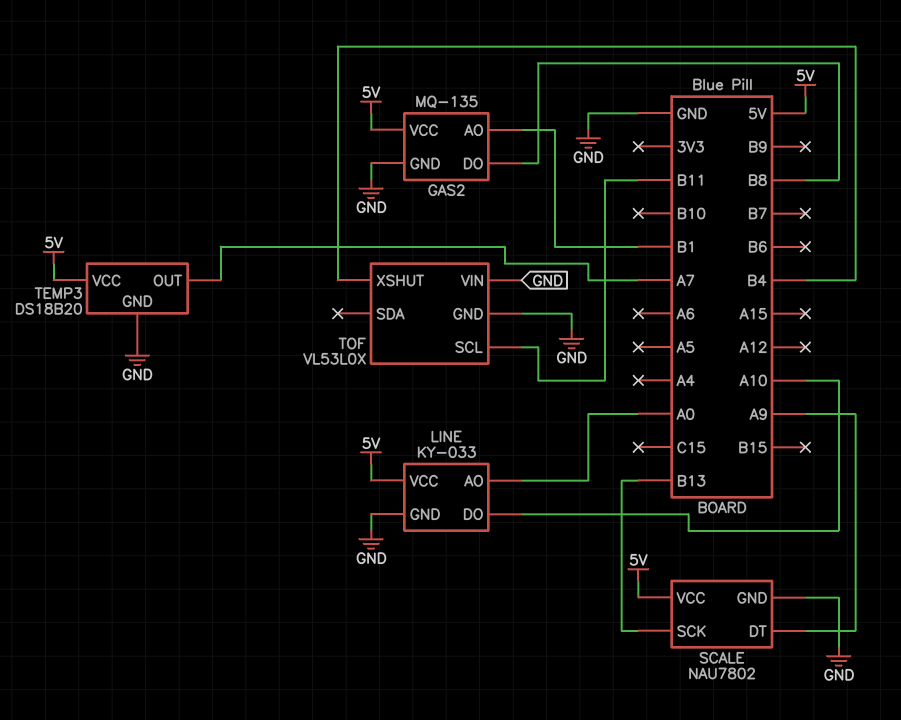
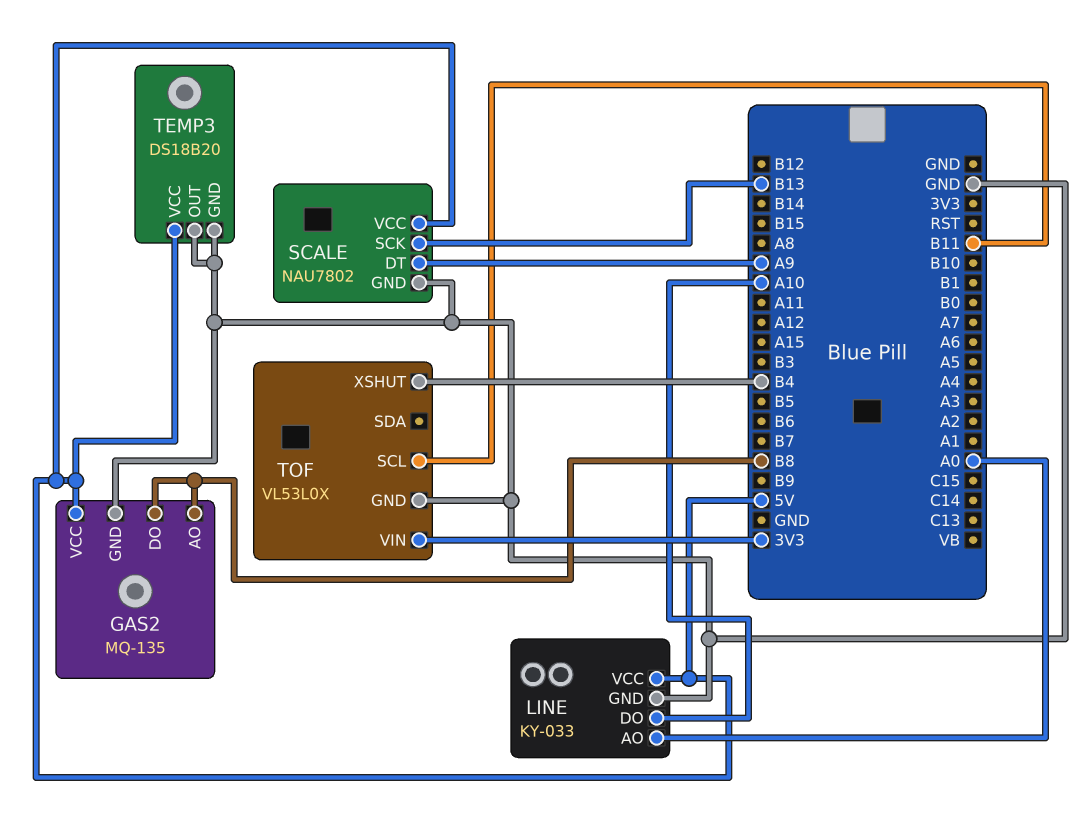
GAS2 pin AO: B1 -> B8
TEMP3 pin OUT: A7 -> GND
TOF pin VIN: GND -> 3V3

